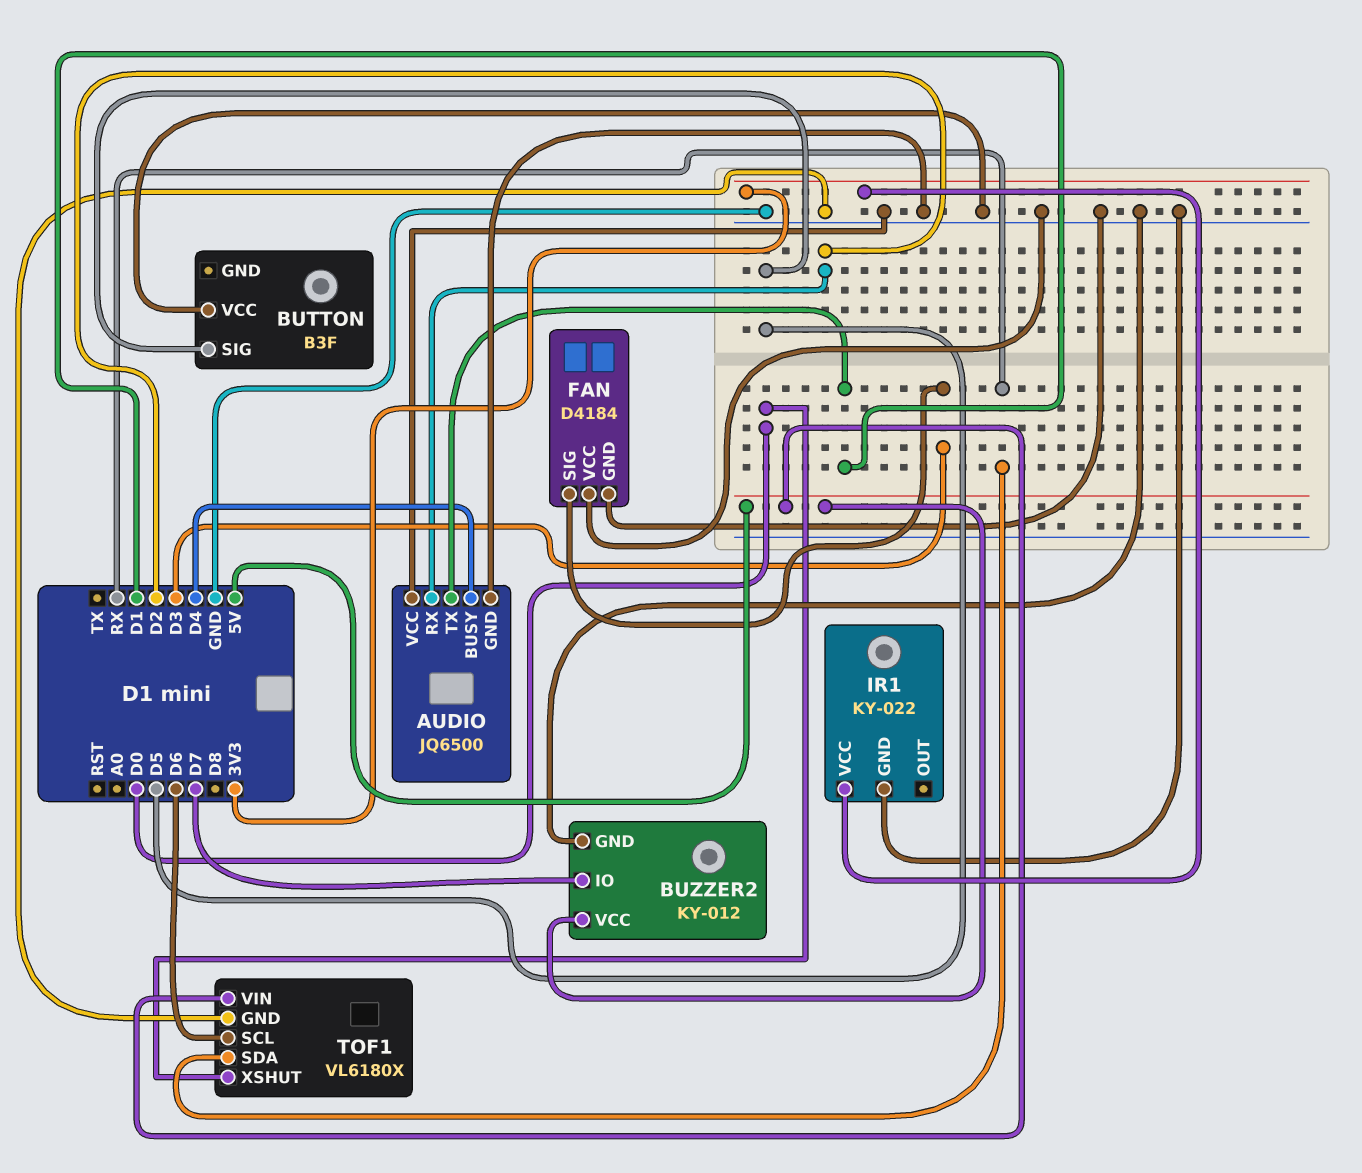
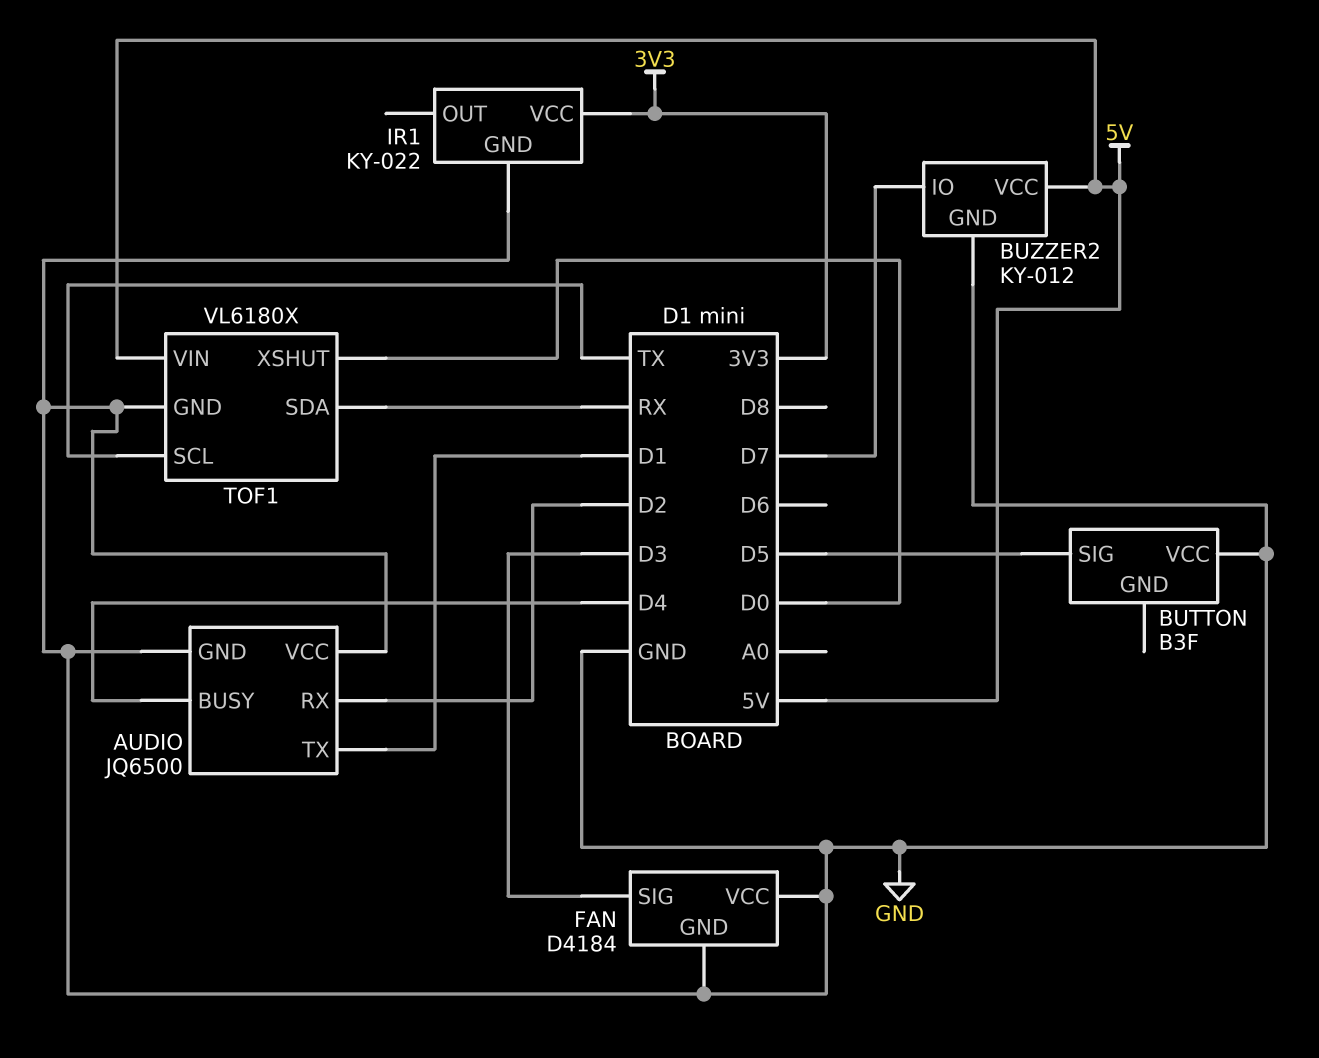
TOF1 pin SCL: D6 -> TX

